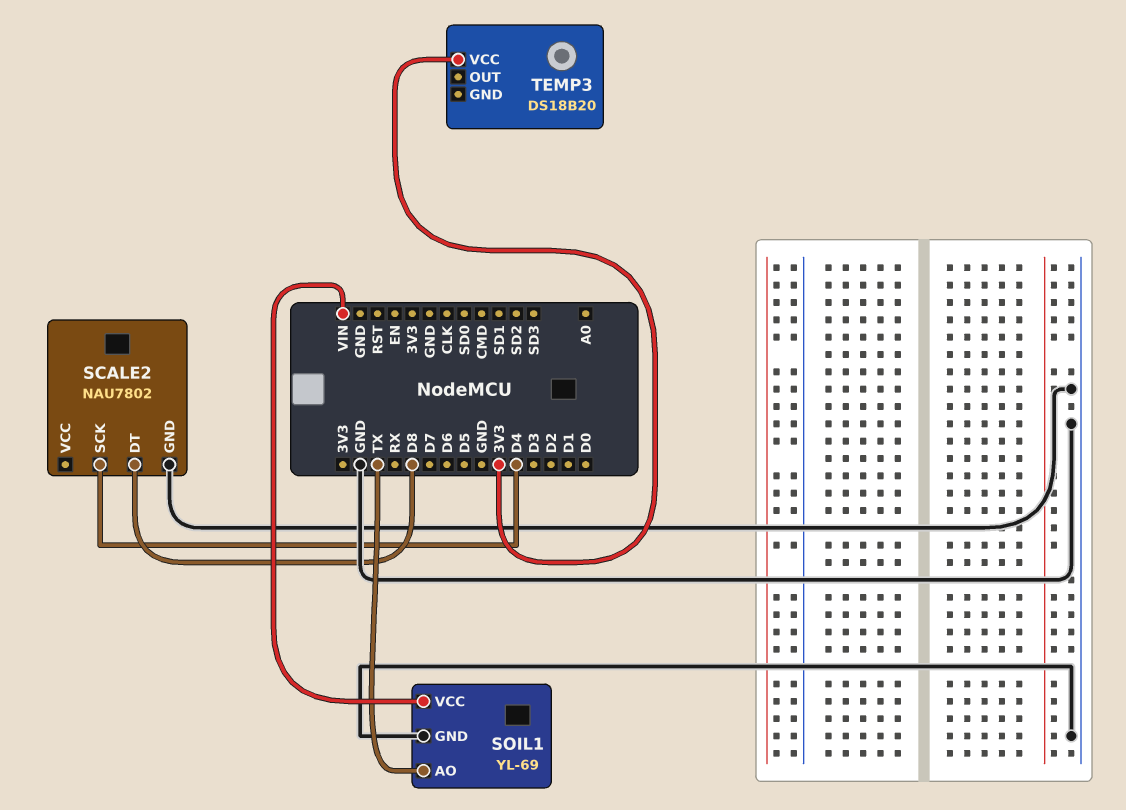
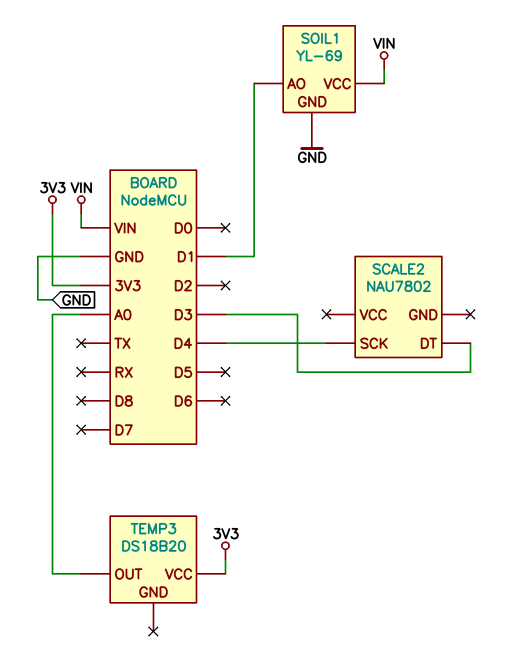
SCALE2 pin DT: D8 -> D3
SCALE2 pin GND: GND -> none
SOIL1 pin AO: TX -> D1
TEMP3 pin OUT: none -> A0

